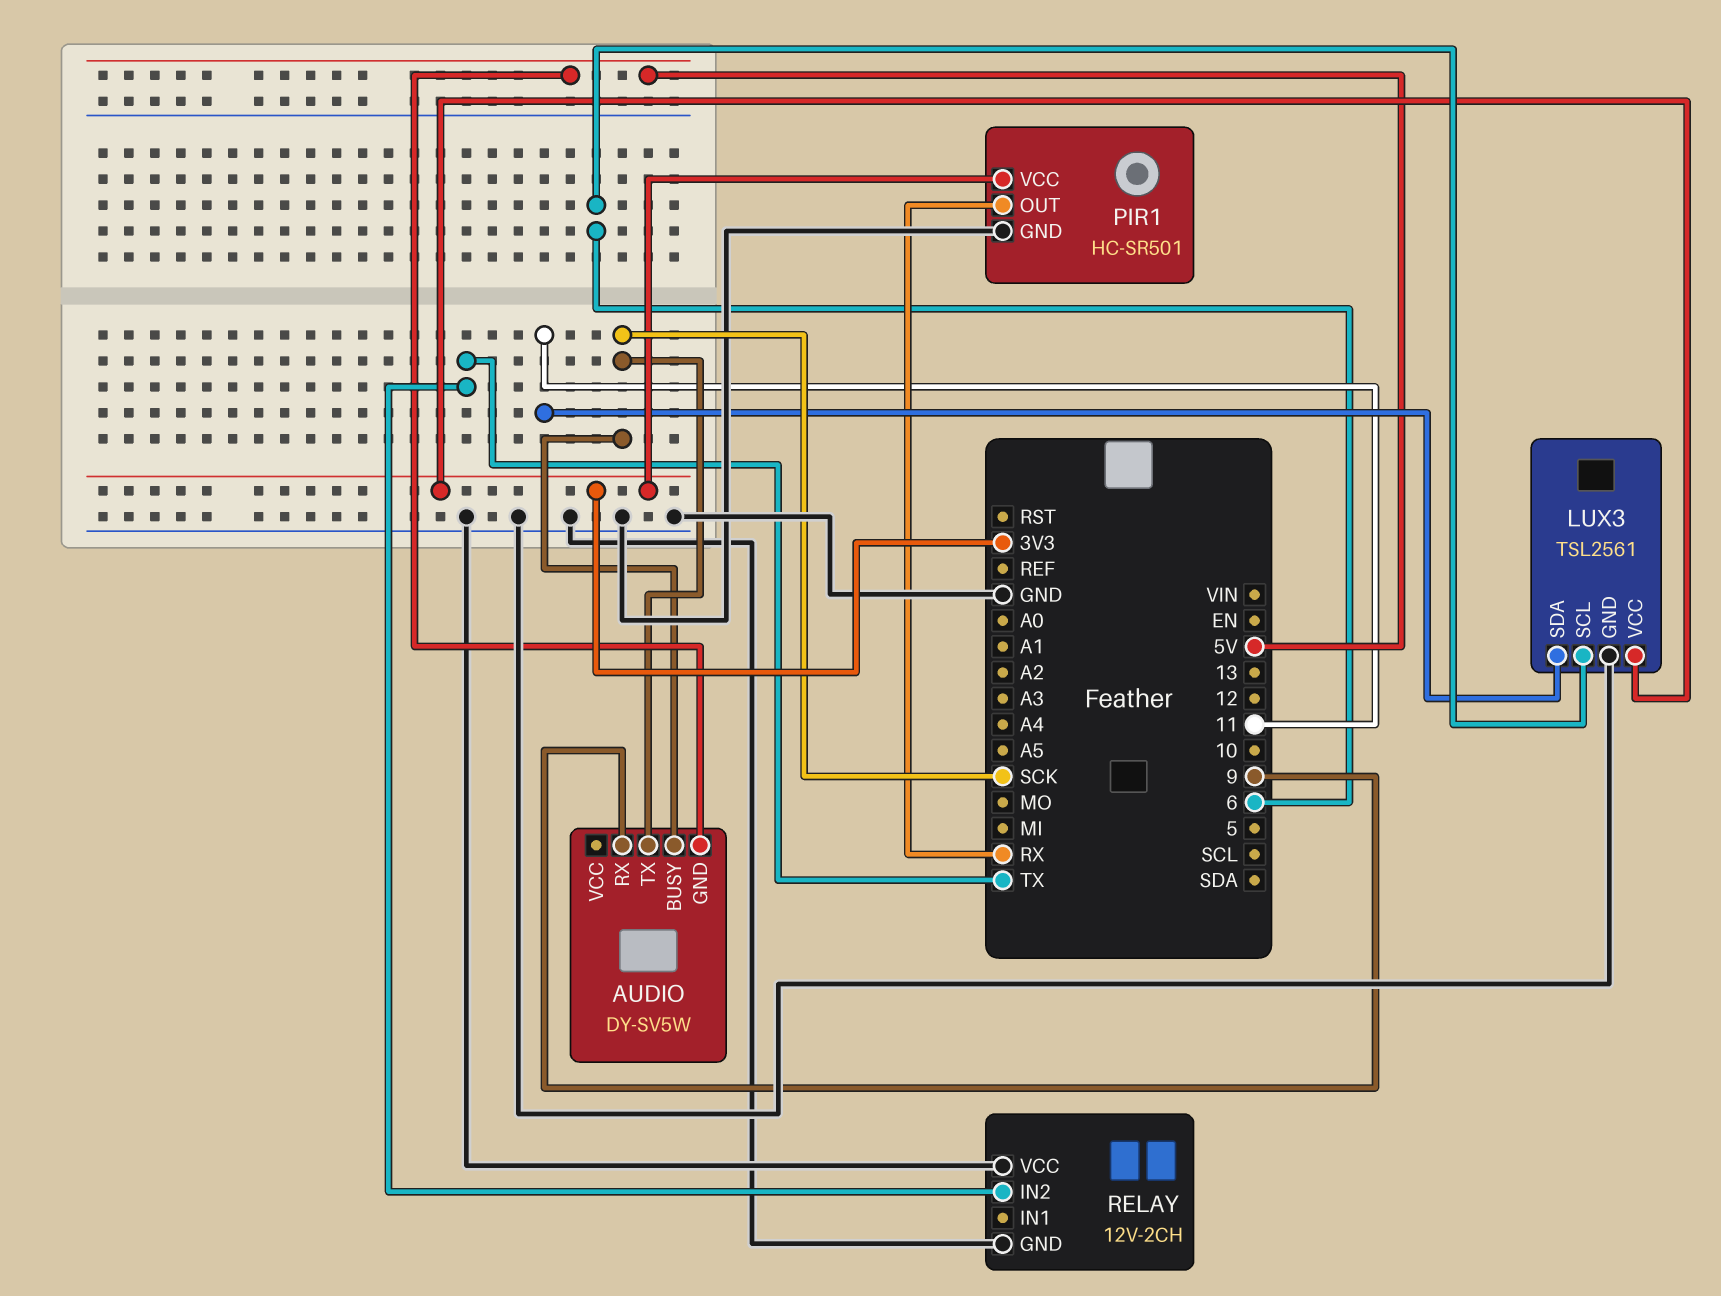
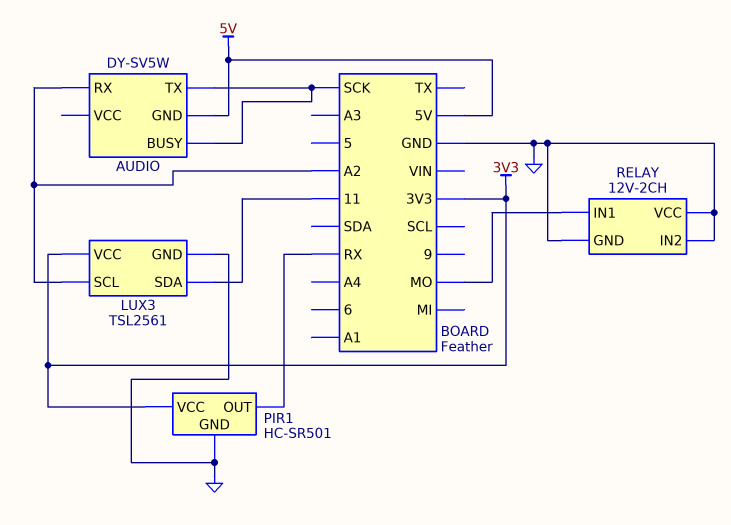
AUDIO pin RX: 9 -> A2
LUX3 pin SCL: 6 -> A2
RELAY pin IN1: none -> MO
RELAY pin IN2: TX -> GND

